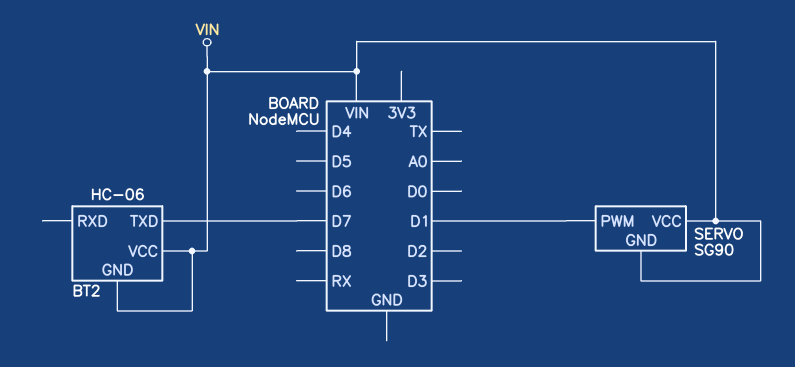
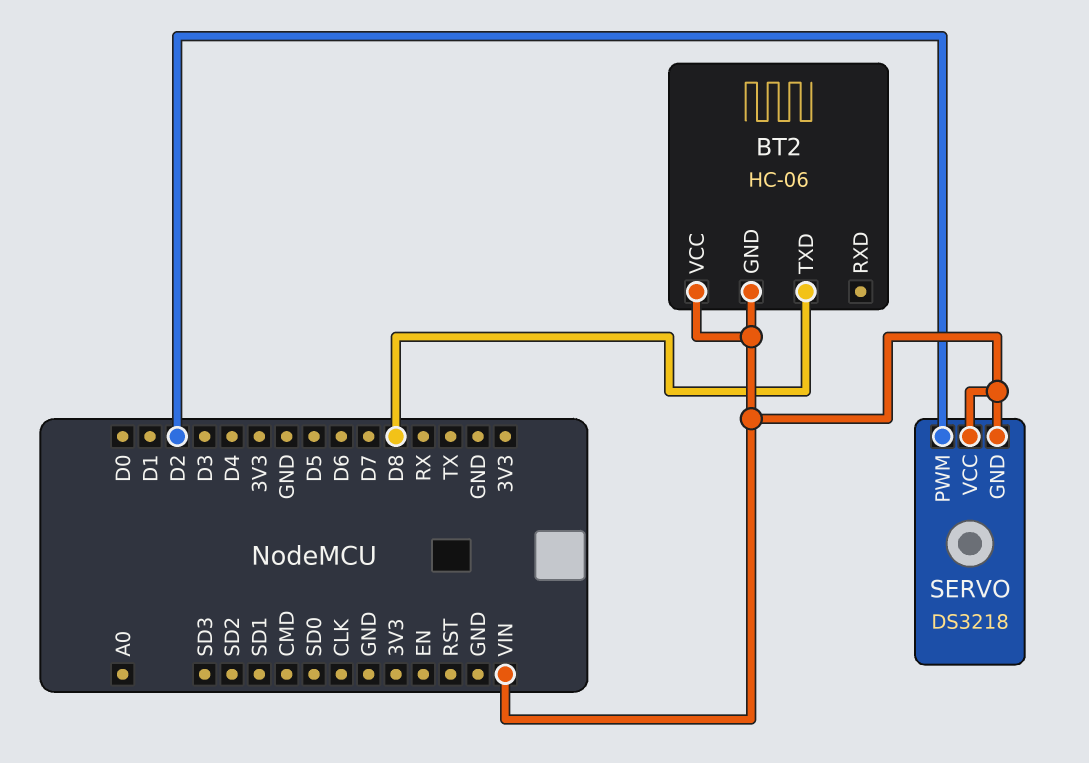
BT2 pin TXD: D7 -> D8
SERVO: SG90 -> DS3218
SERVO pin PWM: D1 -> D2

